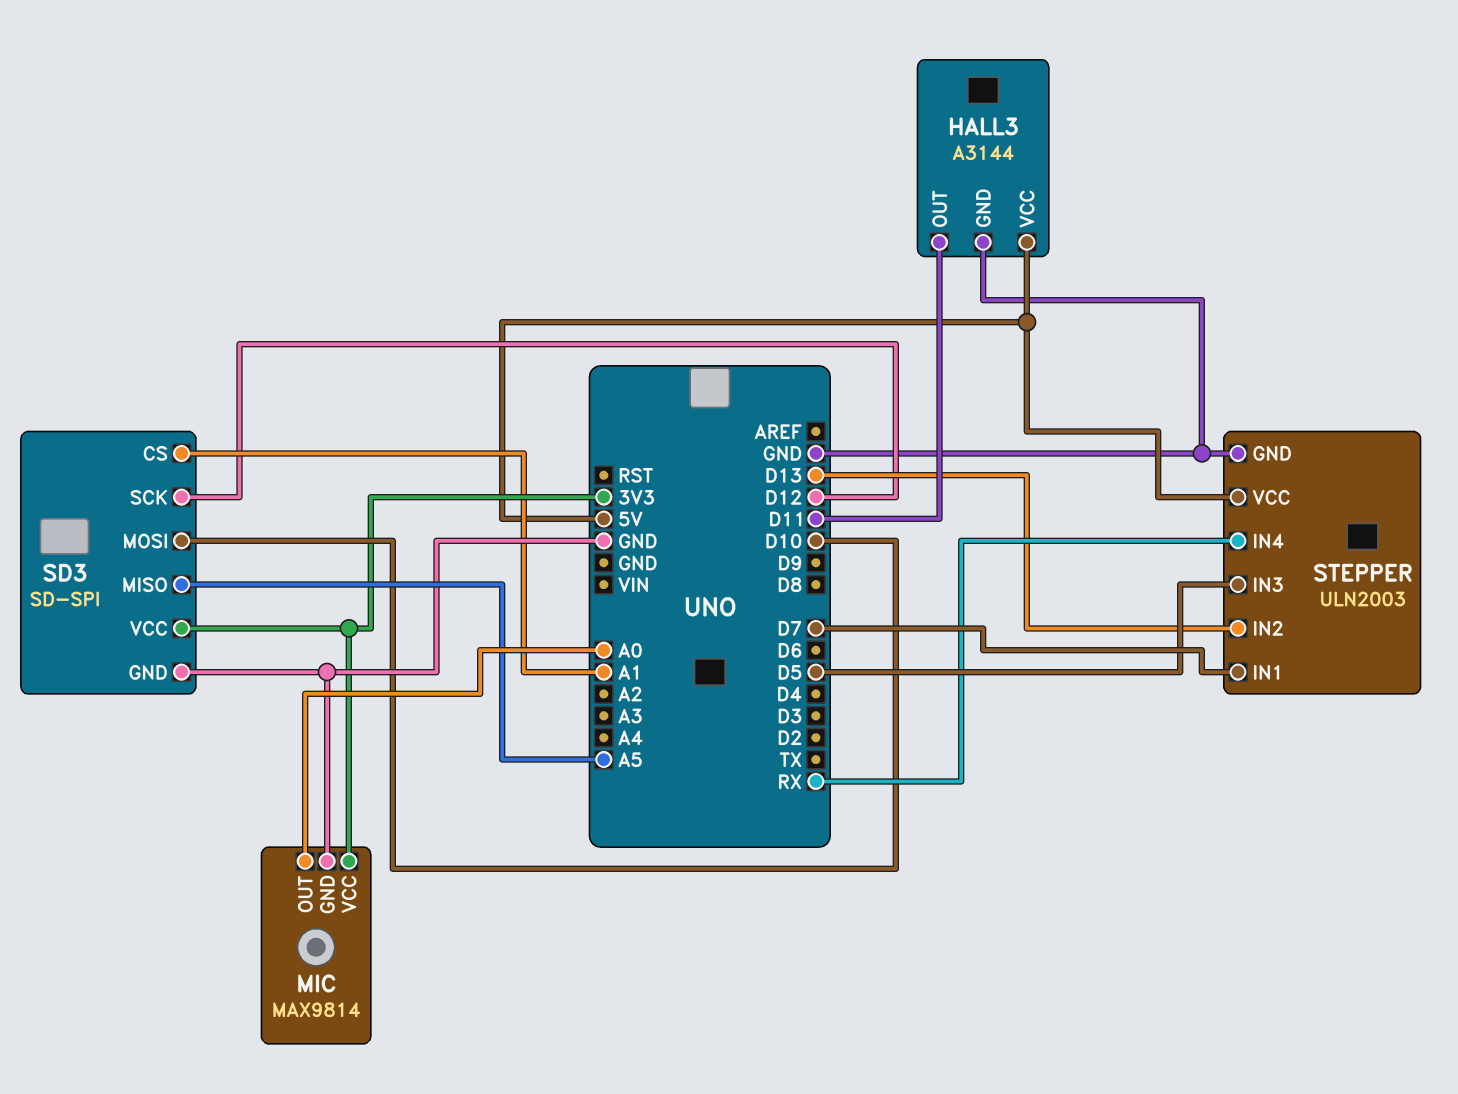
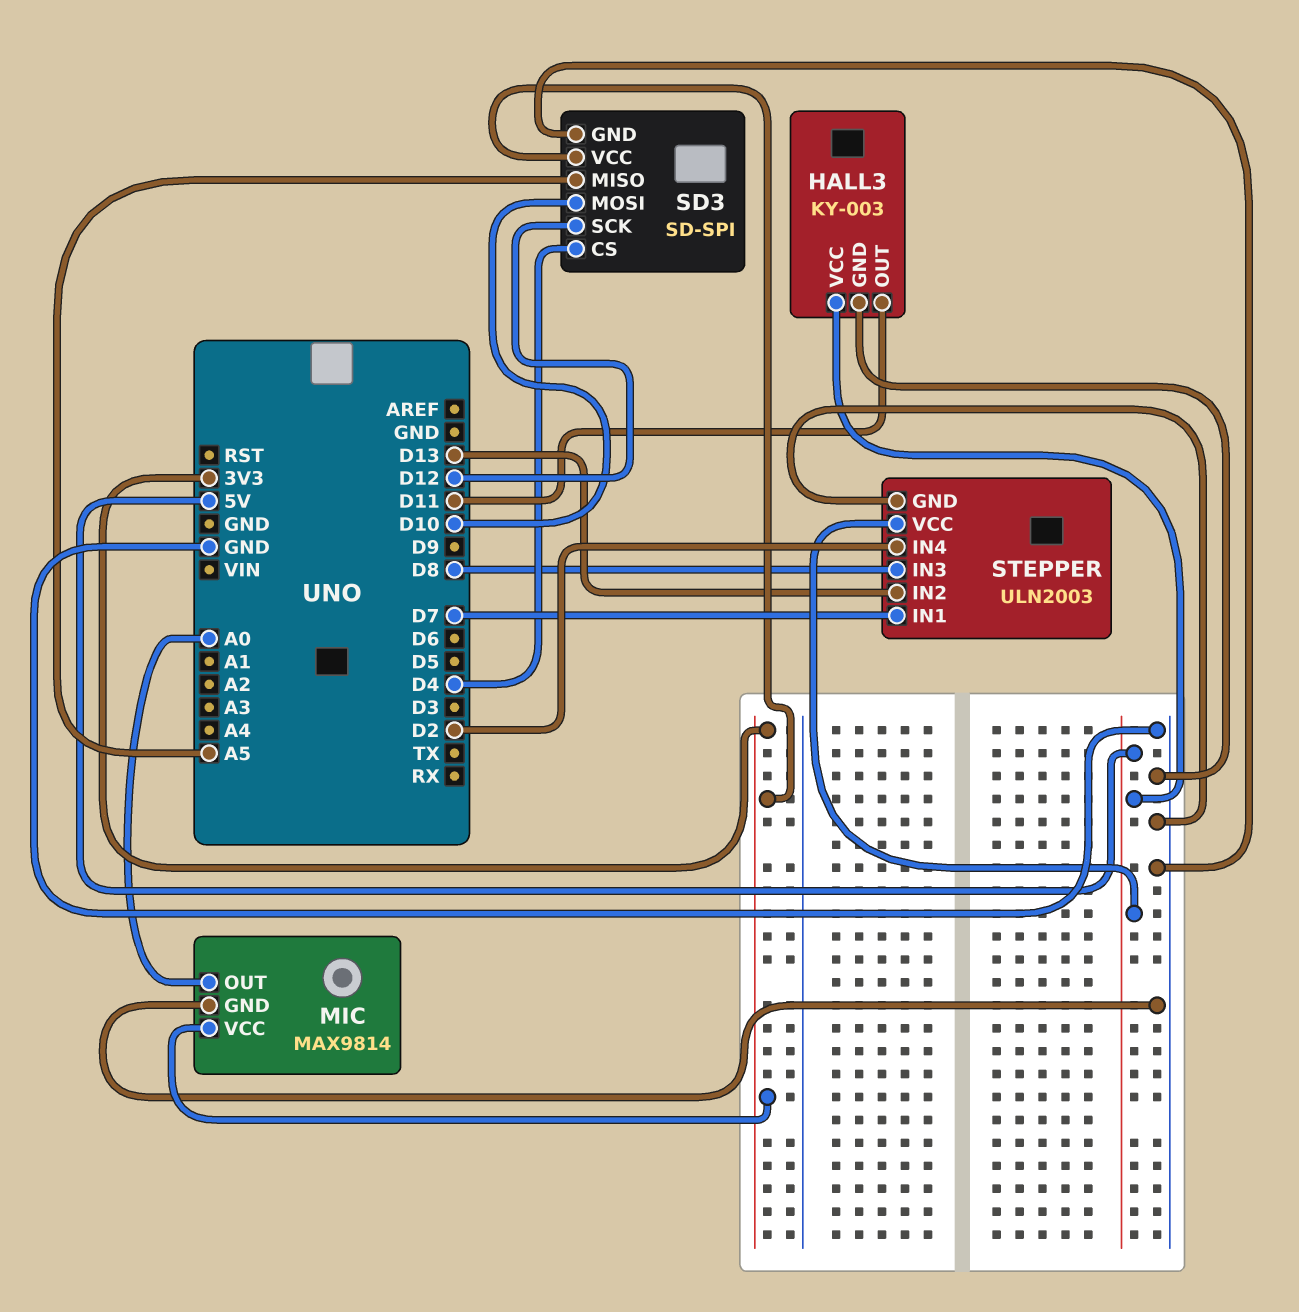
HALL3: A3144 -> KY-003
SD3 pin CS: A1 -> D4
STEPPER pin IN3: D5 -> D8
STEPPER pin IN4: RX -> D2

